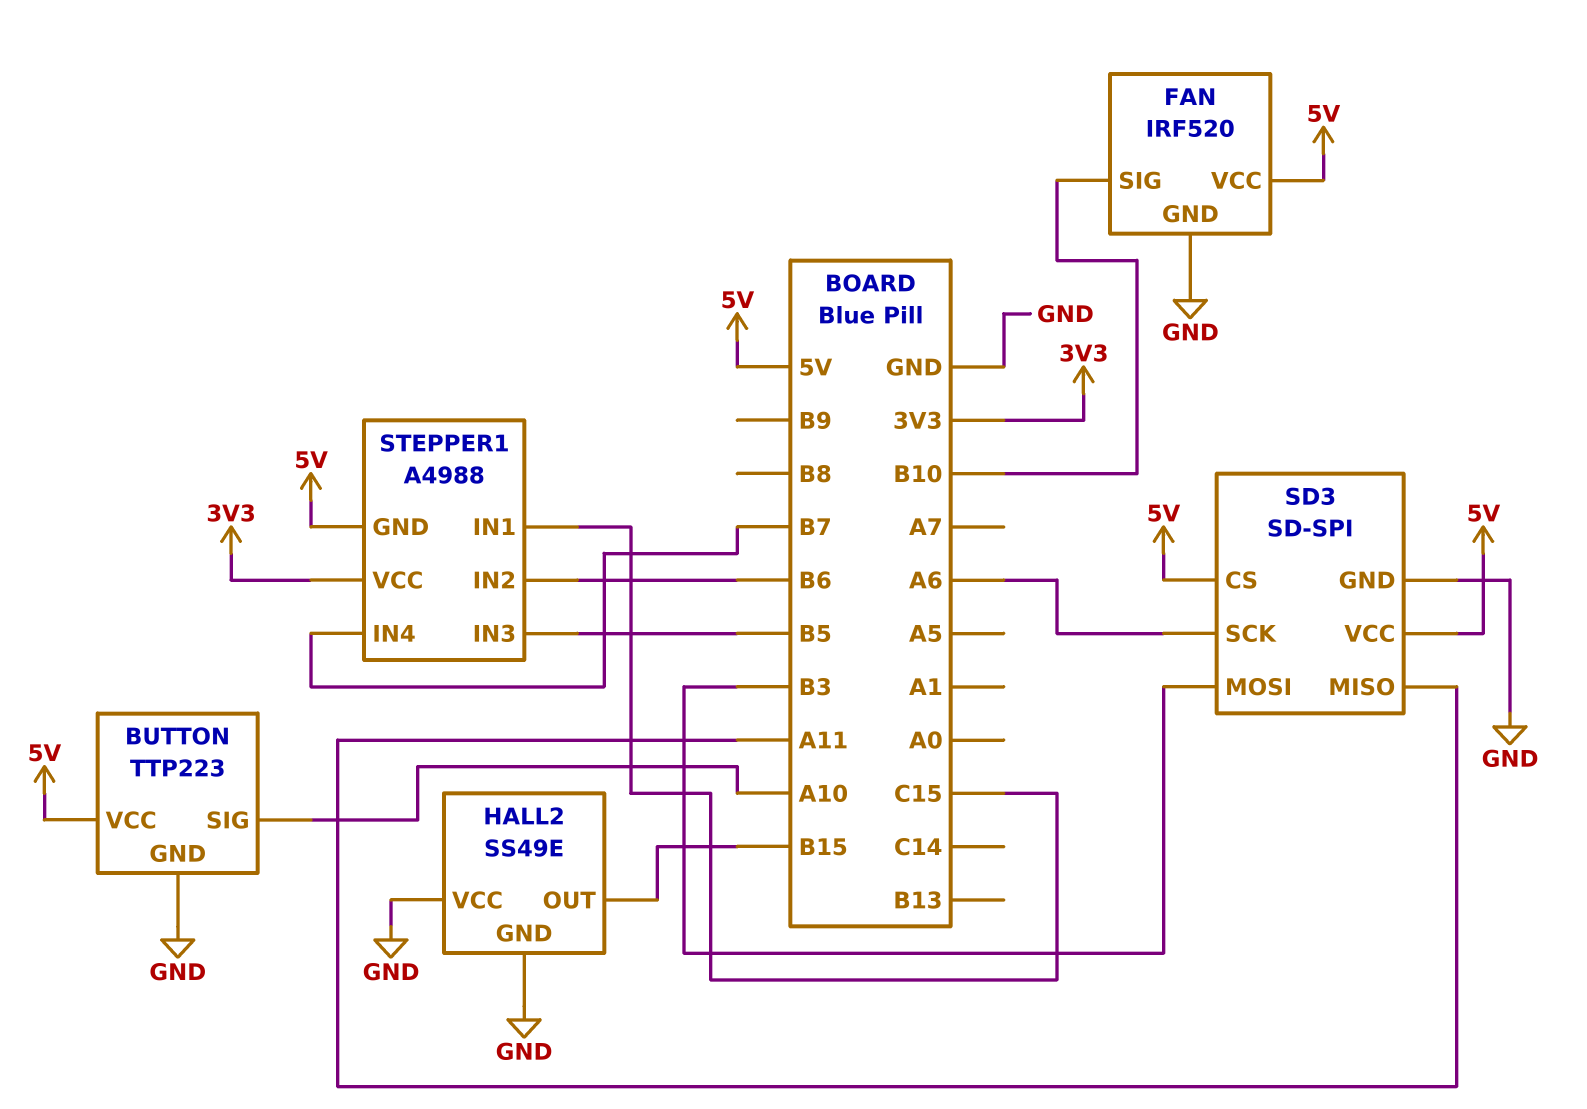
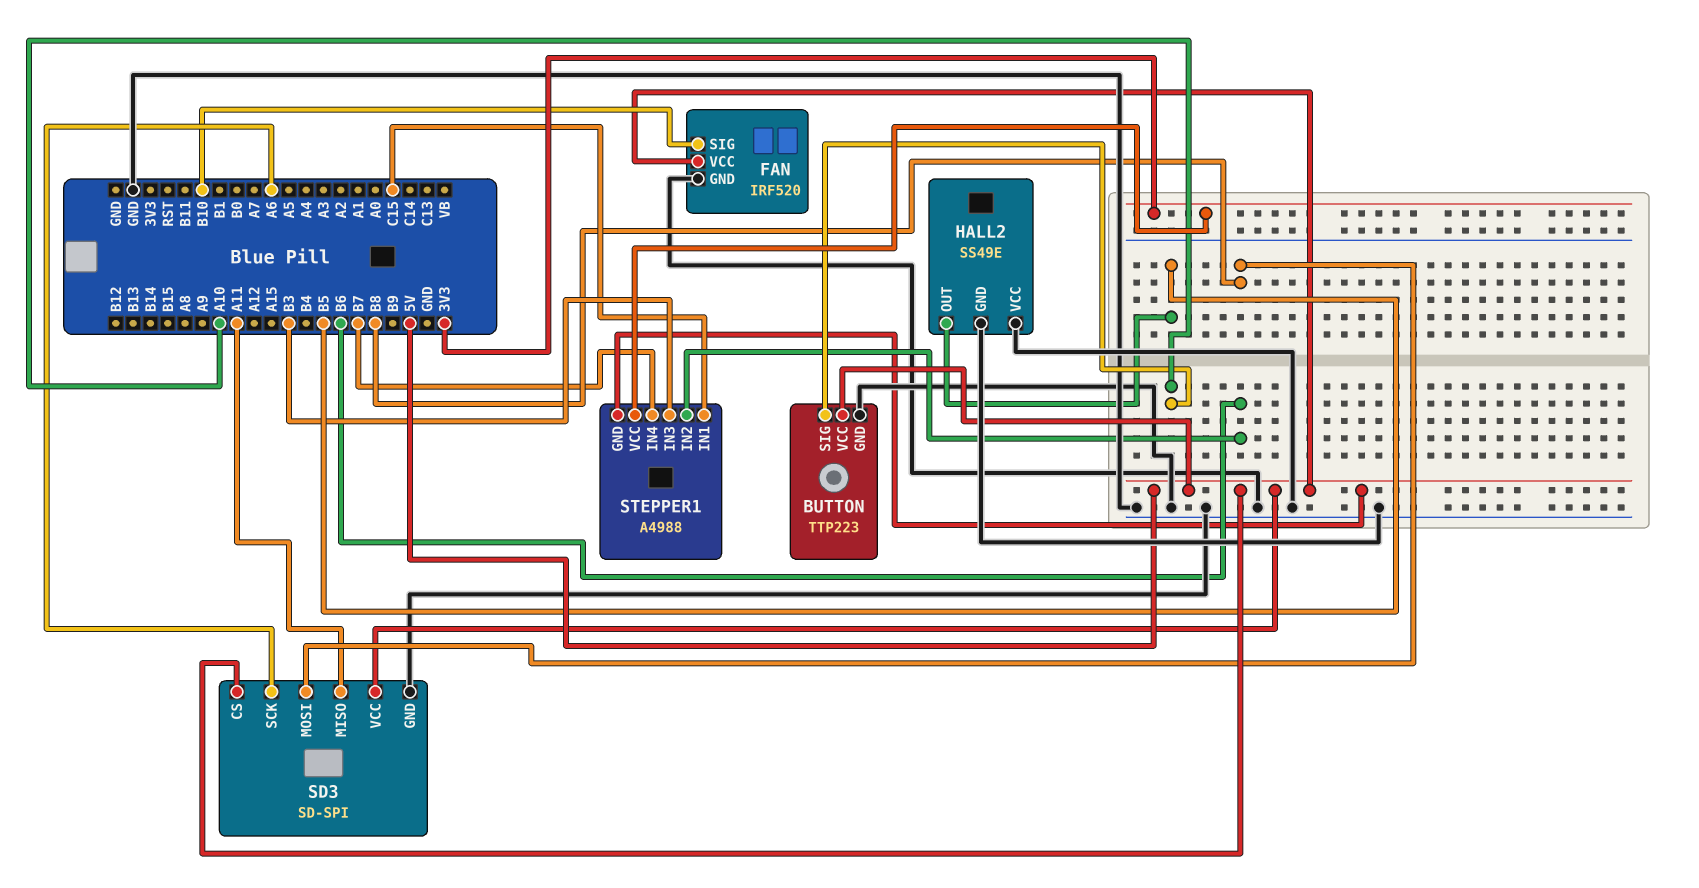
HALL2 pin OUT: B15 -> B5
SD3 pin MOSI: B3 -> B8
STEPPER1 pin IN3: B5 -> B3

